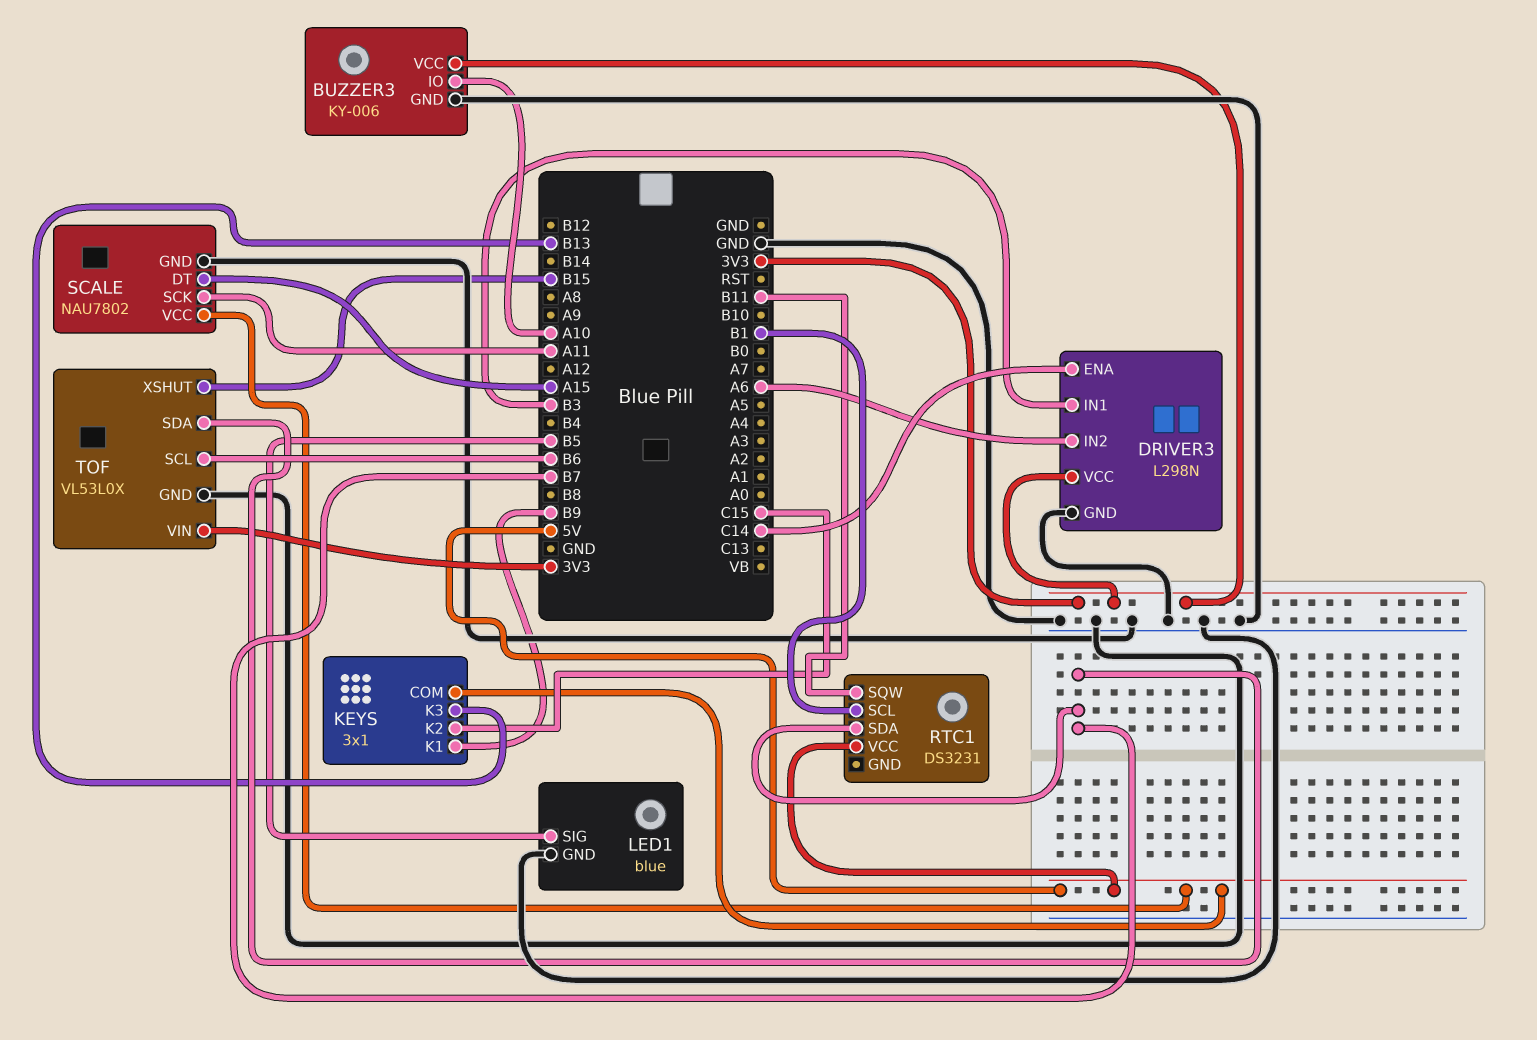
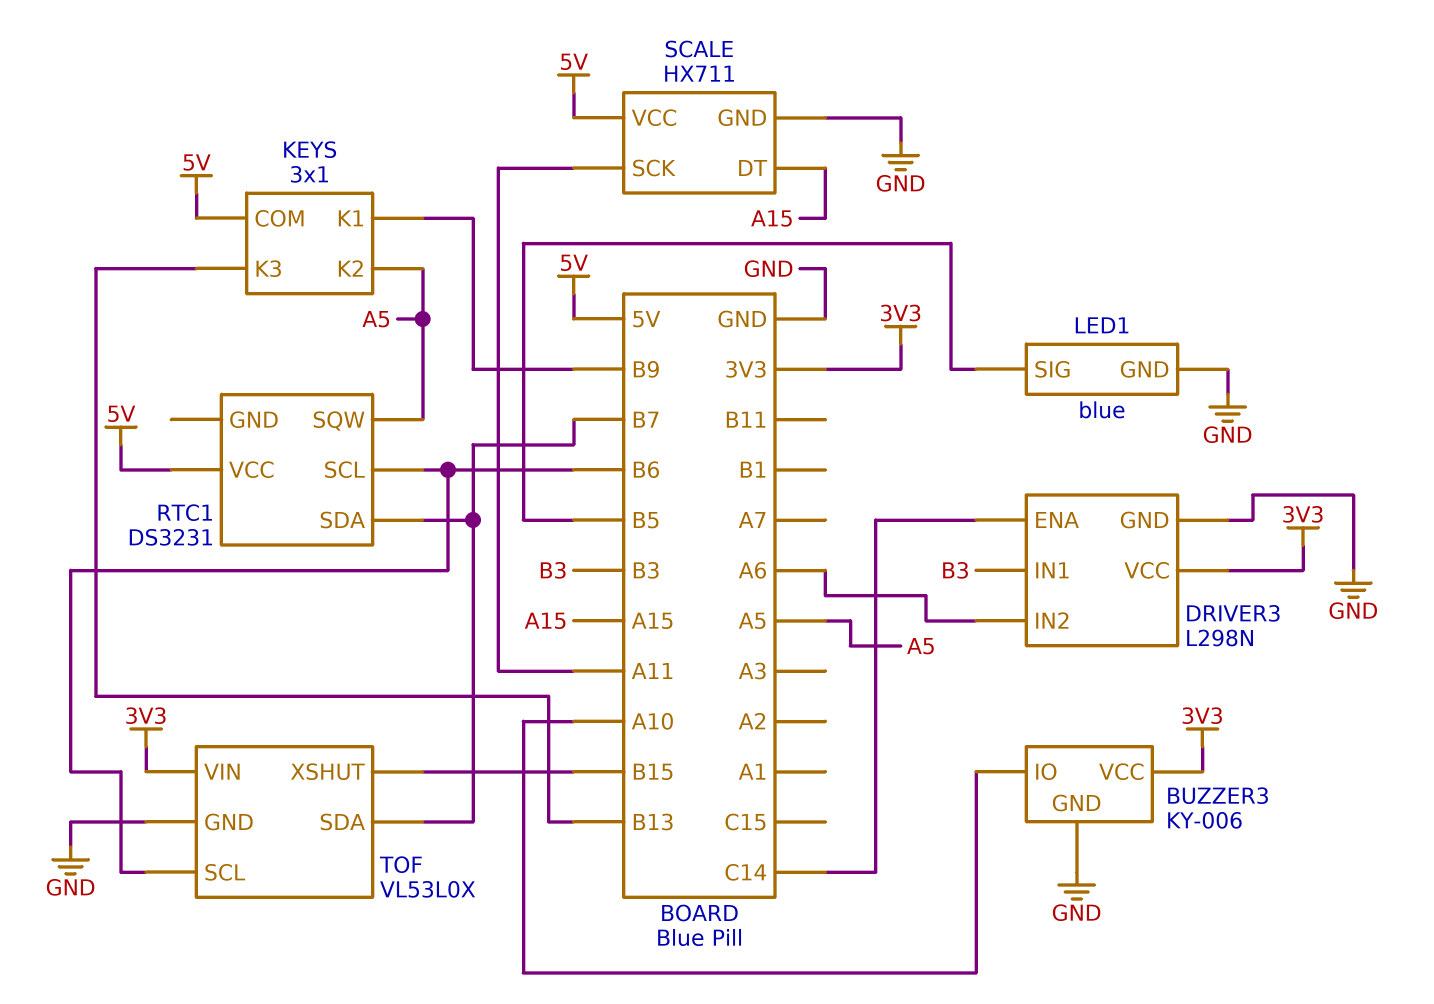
KEYS pin K2: C15 -> A5
RTC1 pin SCL: B1 -> B6
RTC1 pin SQW: B11 -> A5
SCALE: NAU7802 -> HX711

